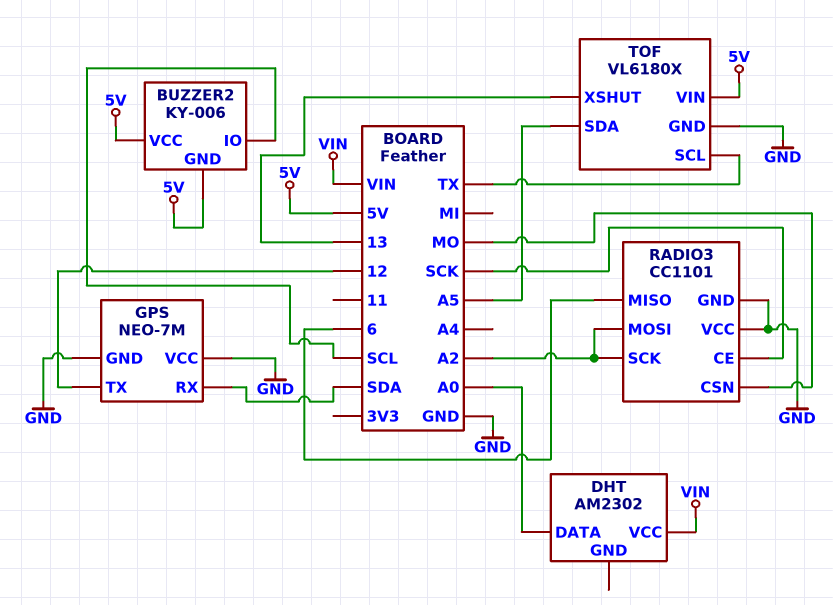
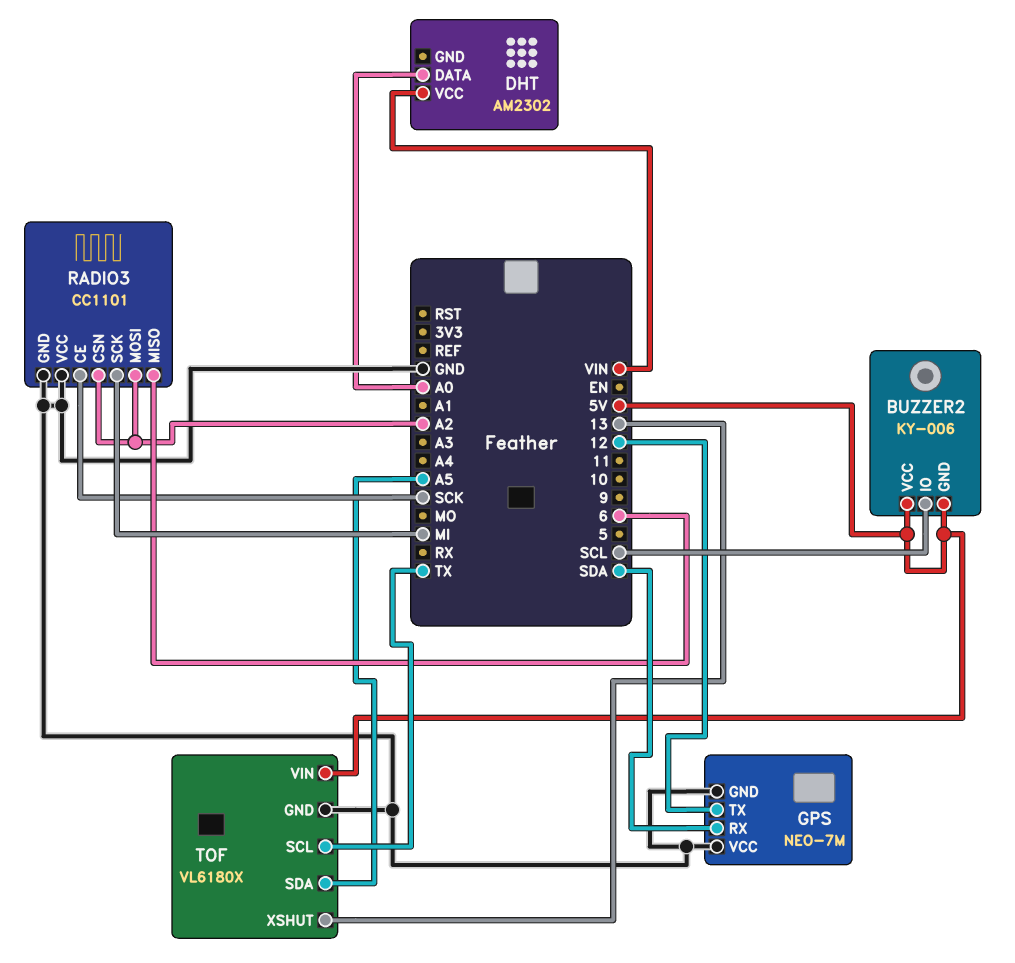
RADIO3 pin CSN: MO -> A2
RADIO3 pin SCK: A2 -> MI

